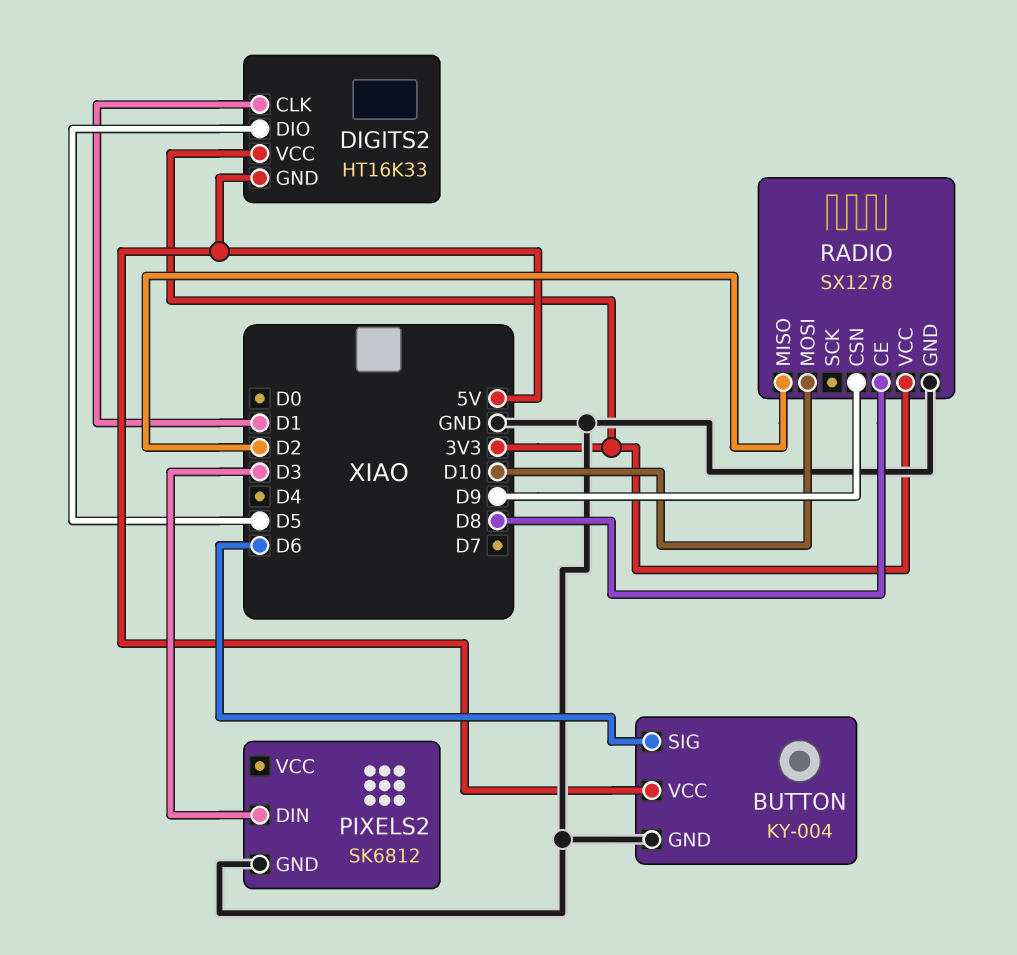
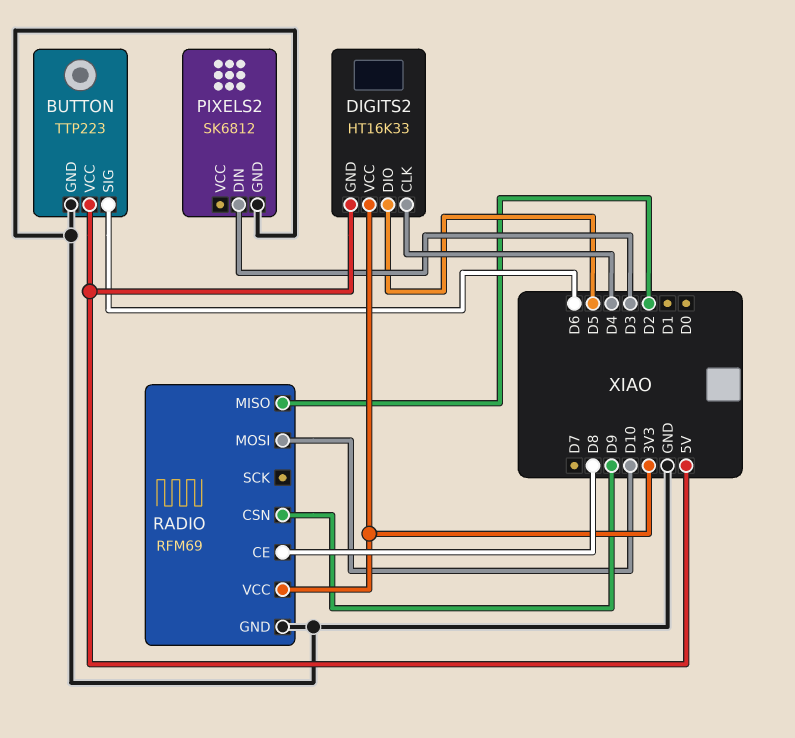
BUTTON: KY-004 -> TTP223
DIGITS2 pin CLK: D1 -> D4
RADIO: SX1278 -> RFM69

